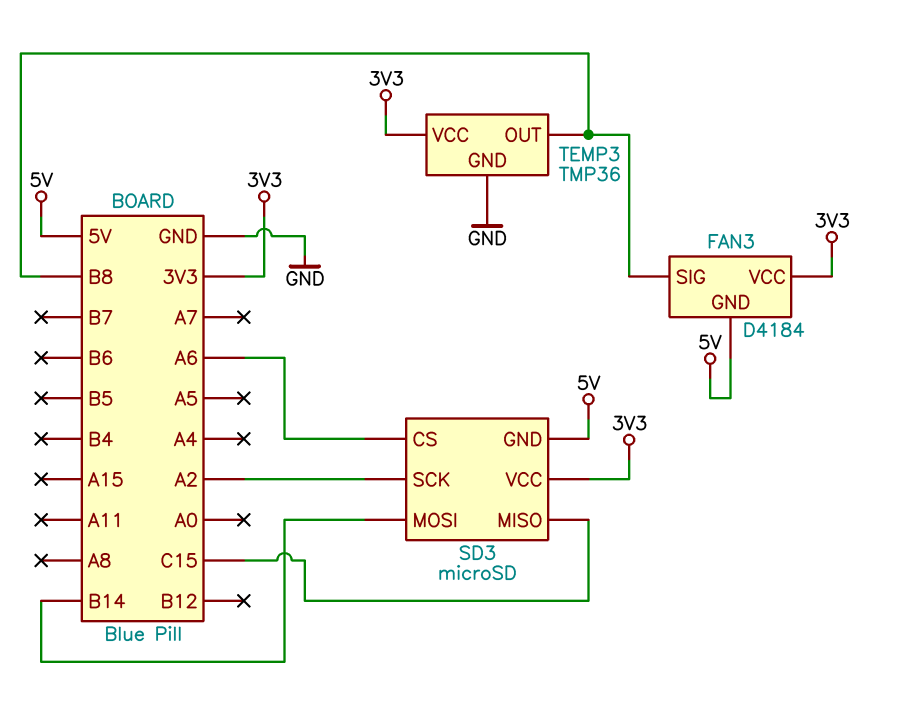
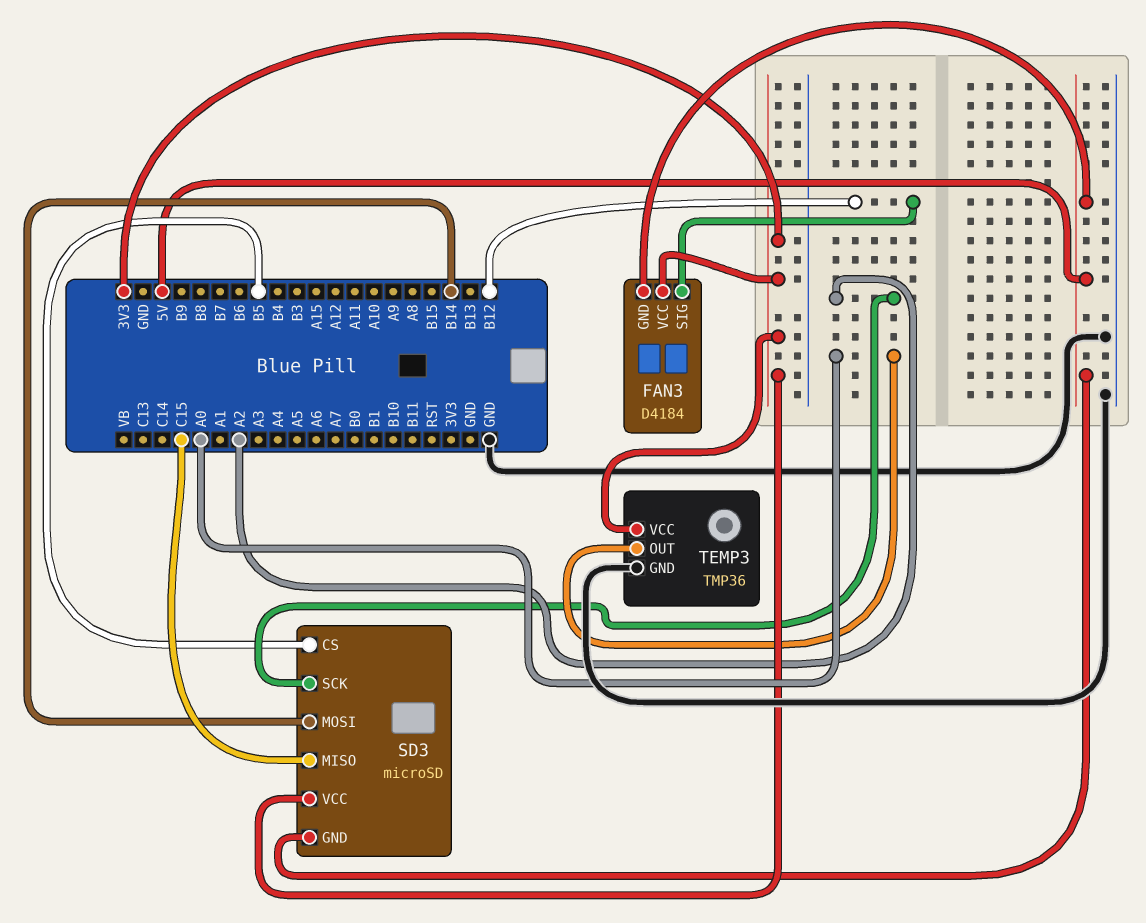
FAN3 pin SIG: B8 -> B12
SD3 pin CS: A6 -> B5
TEMP3 pin OUT: B8 -> A0

